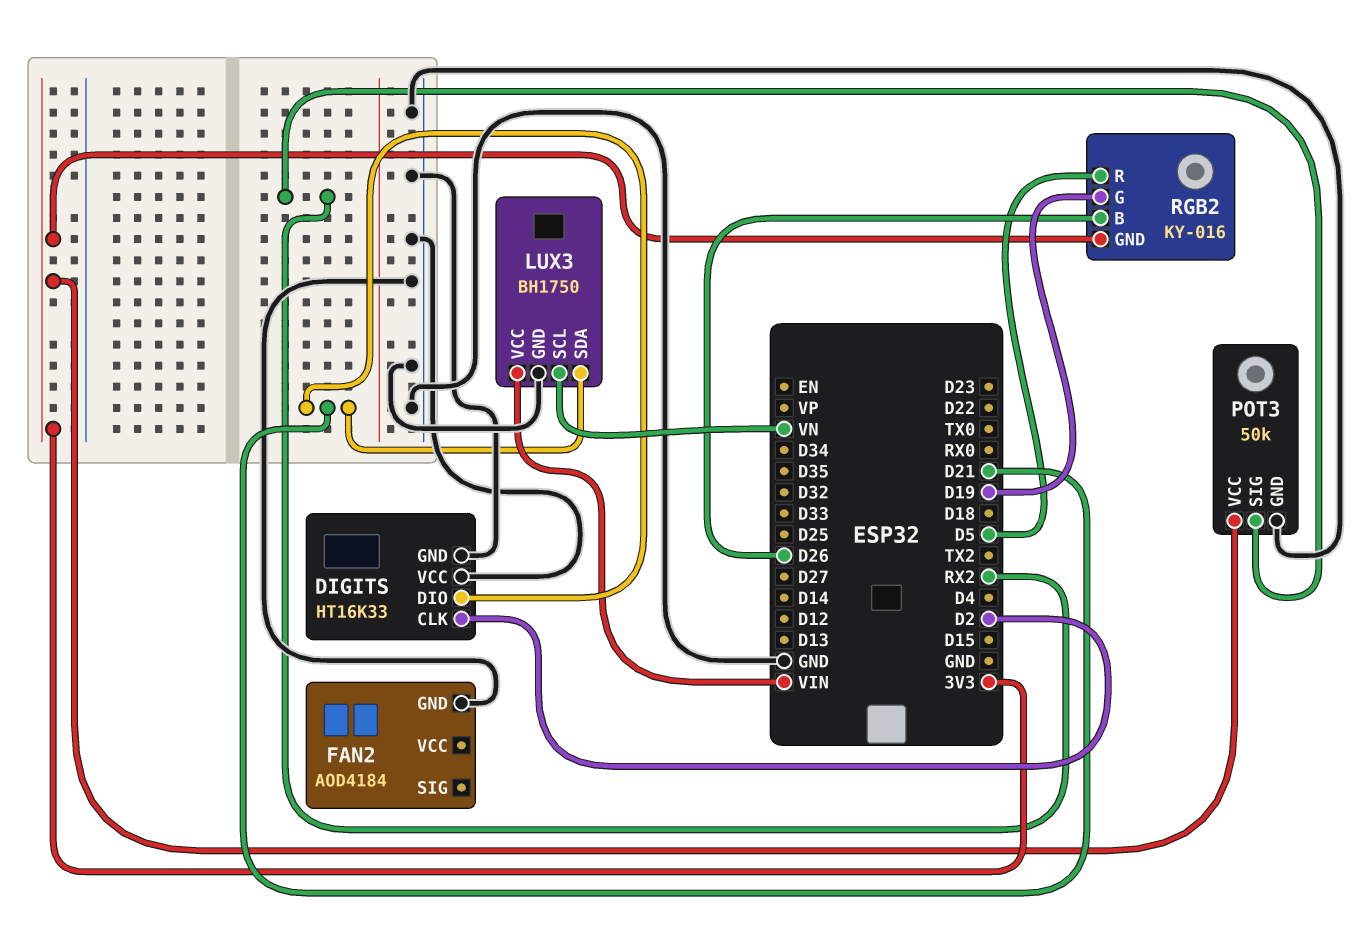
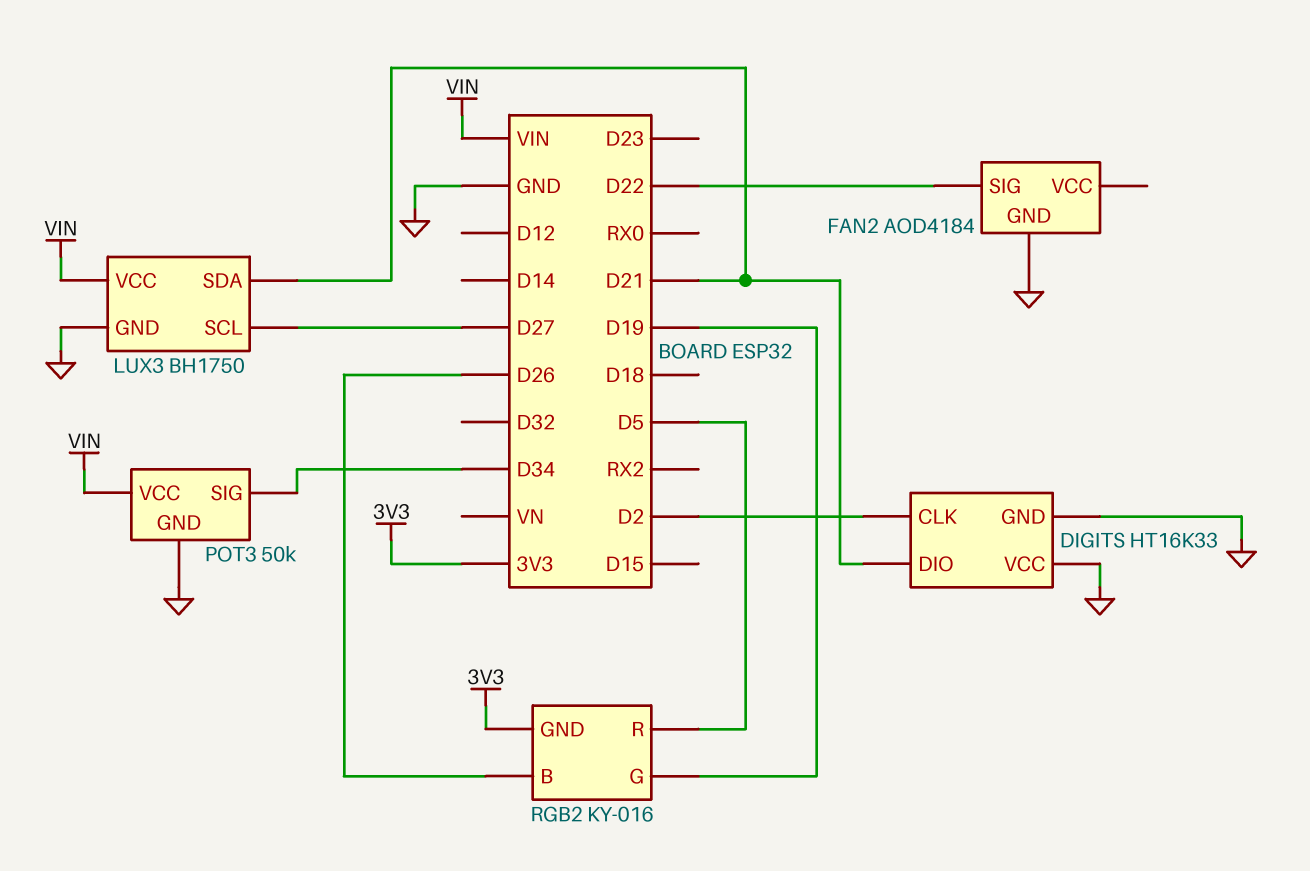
FAN2 pin SIG: none -> D22
LUX3 pin SCL: VN -> D27
POT3 pin SIG: RX2 -> D34
POT3 pin VCC: 3V3 -> VIN

